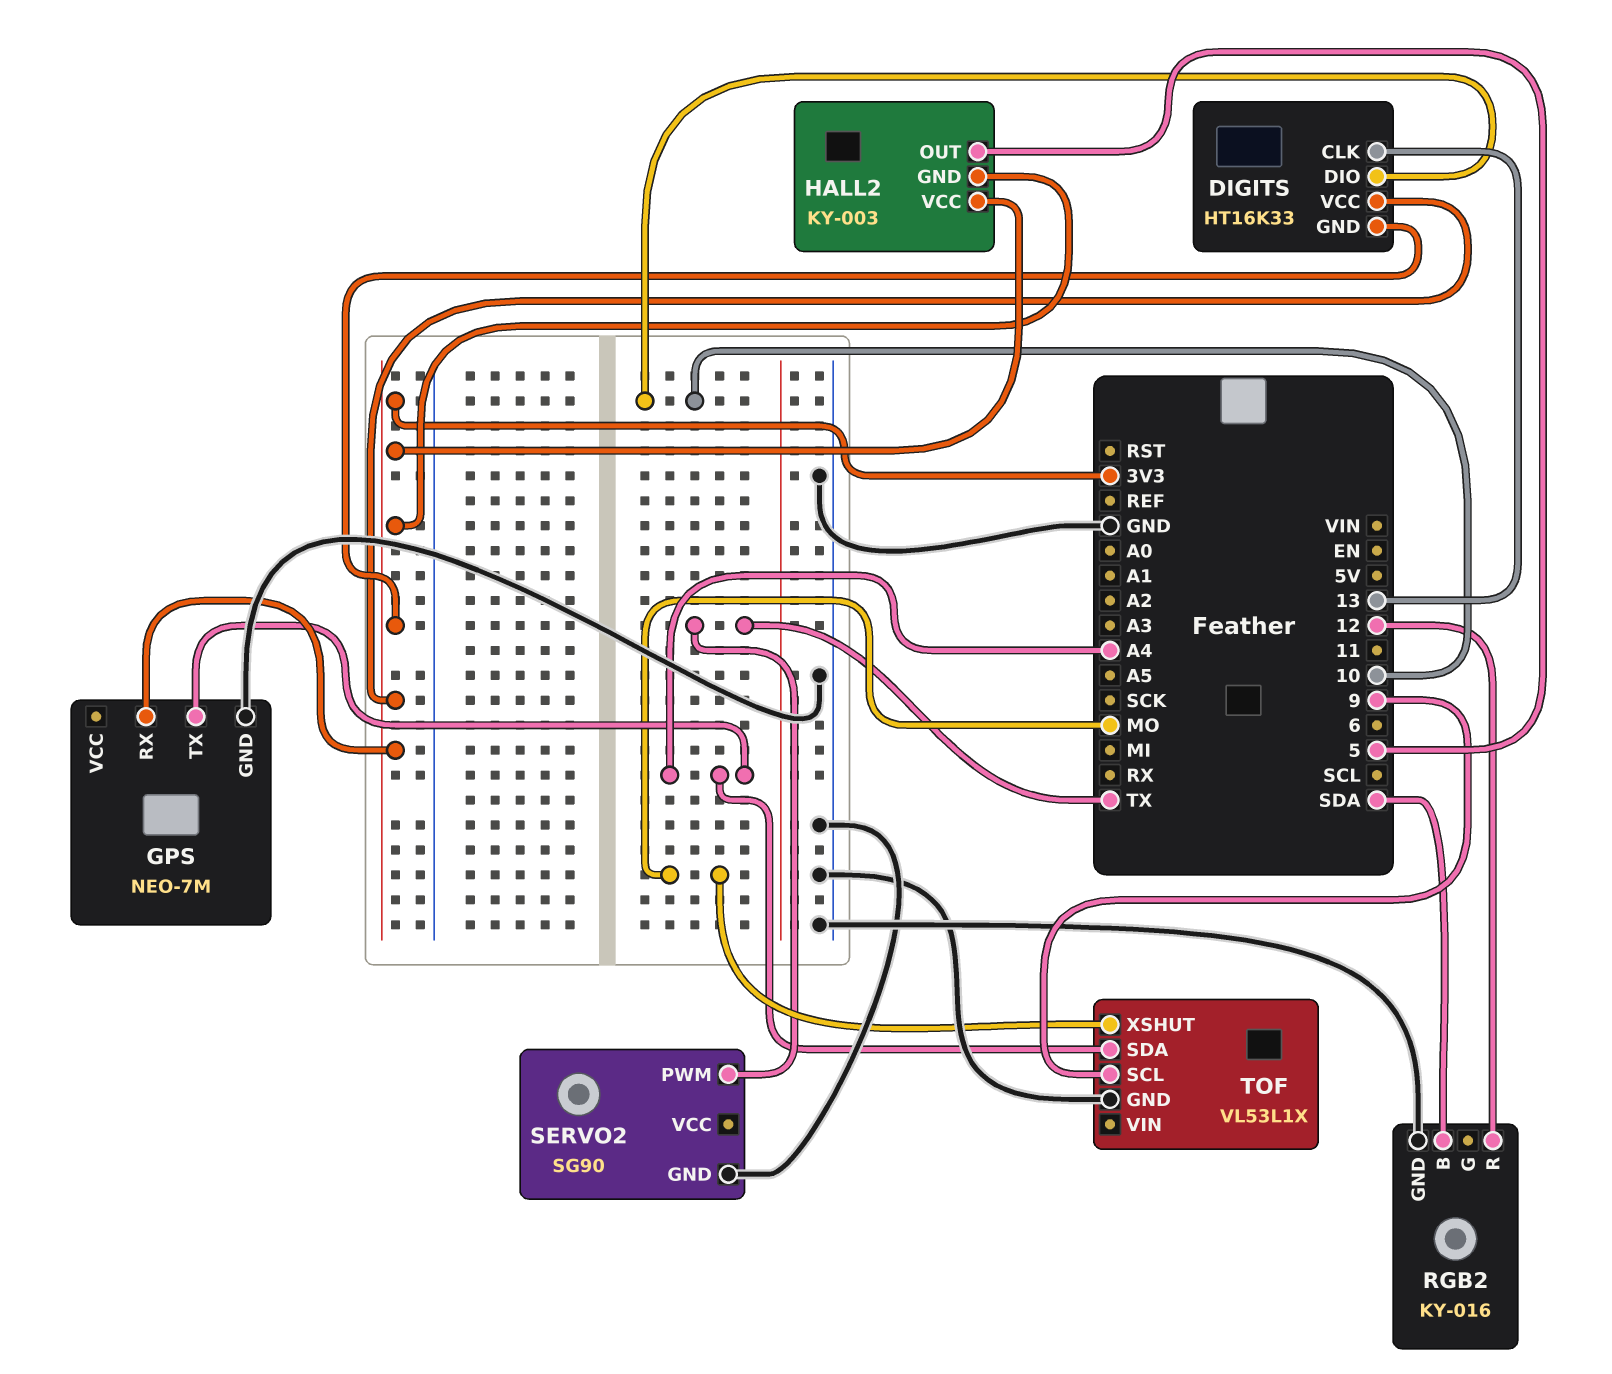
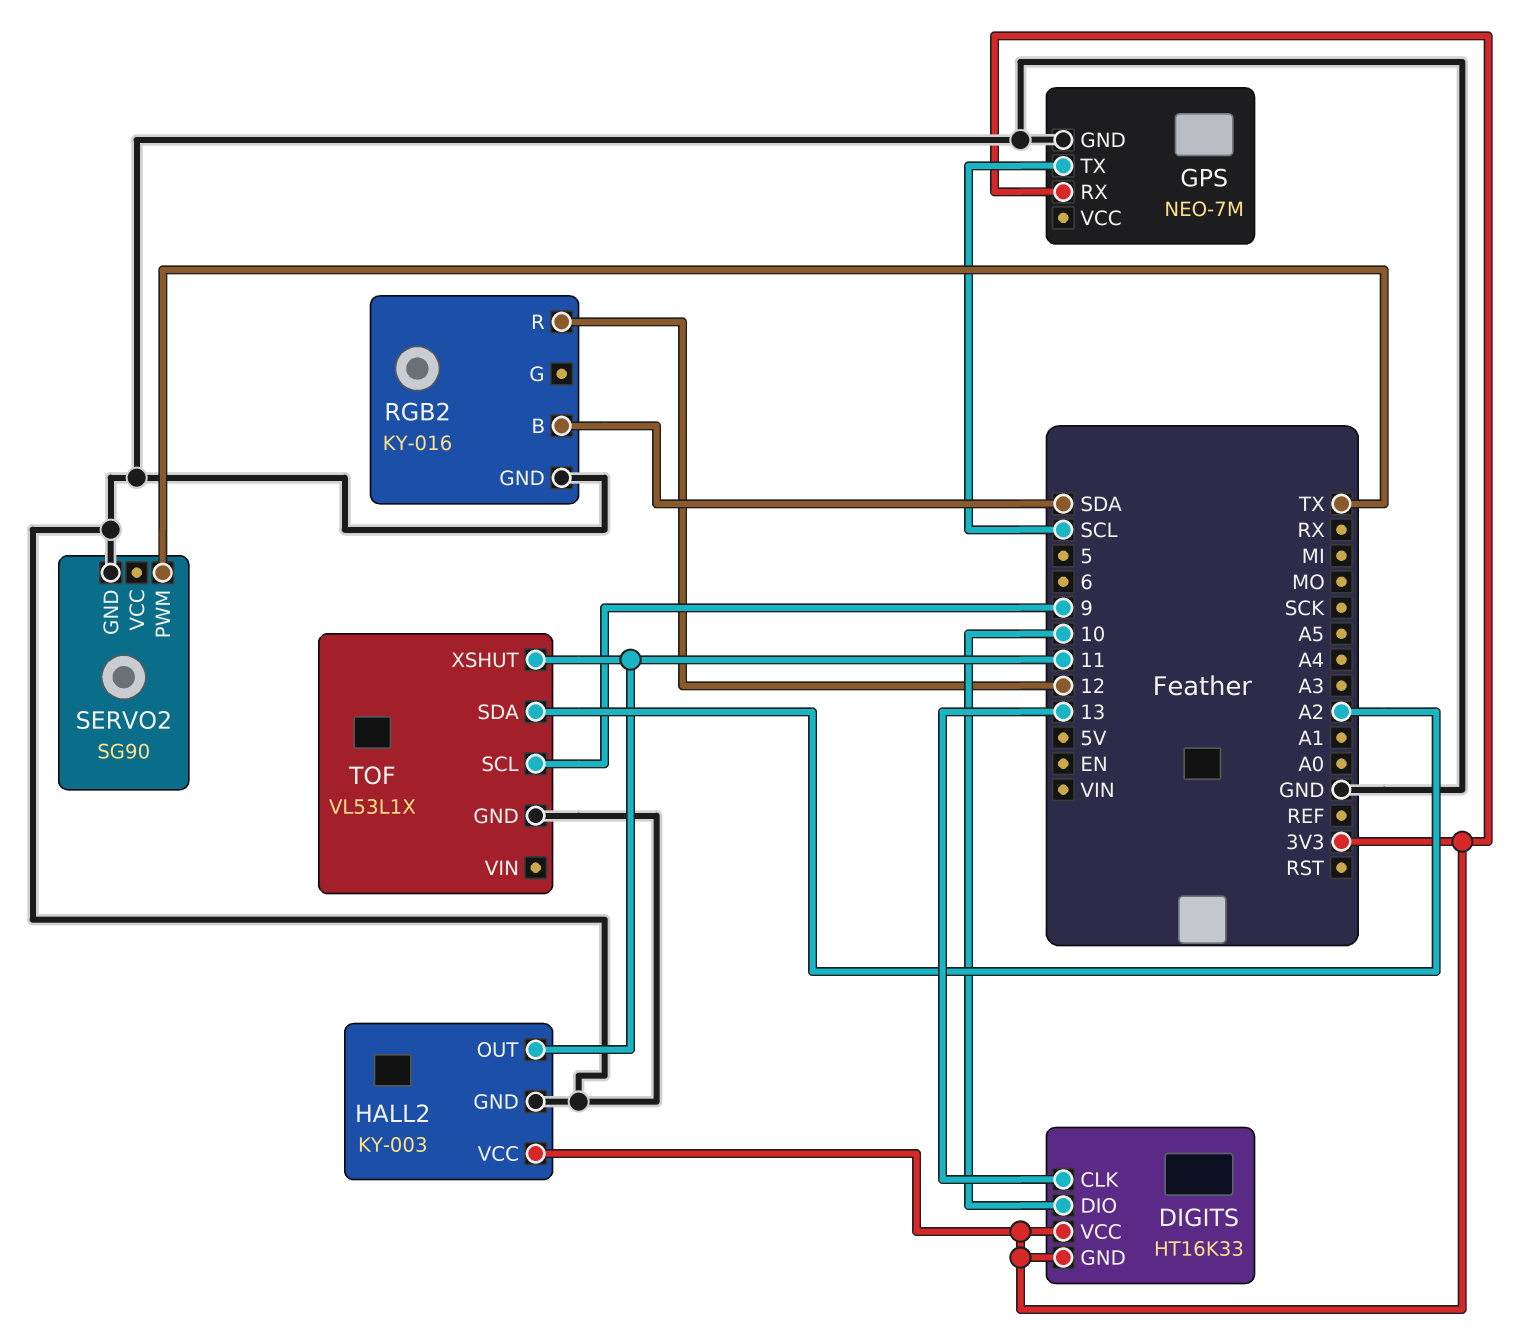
GPS pin TX: A4 -> SCL
HALL2 pin GND: 3V3 -> GND
HALL2 pin OUT: 5 -> 11
TOF pin SDA: A4 -> A2
TOF pin XSHUT: MO -> 11

